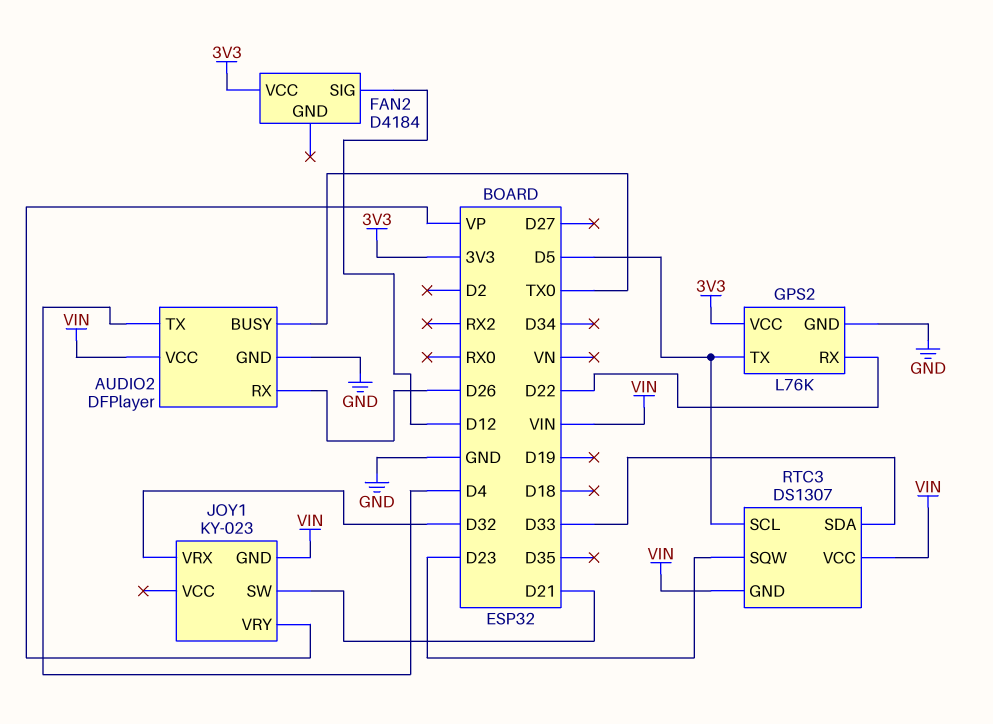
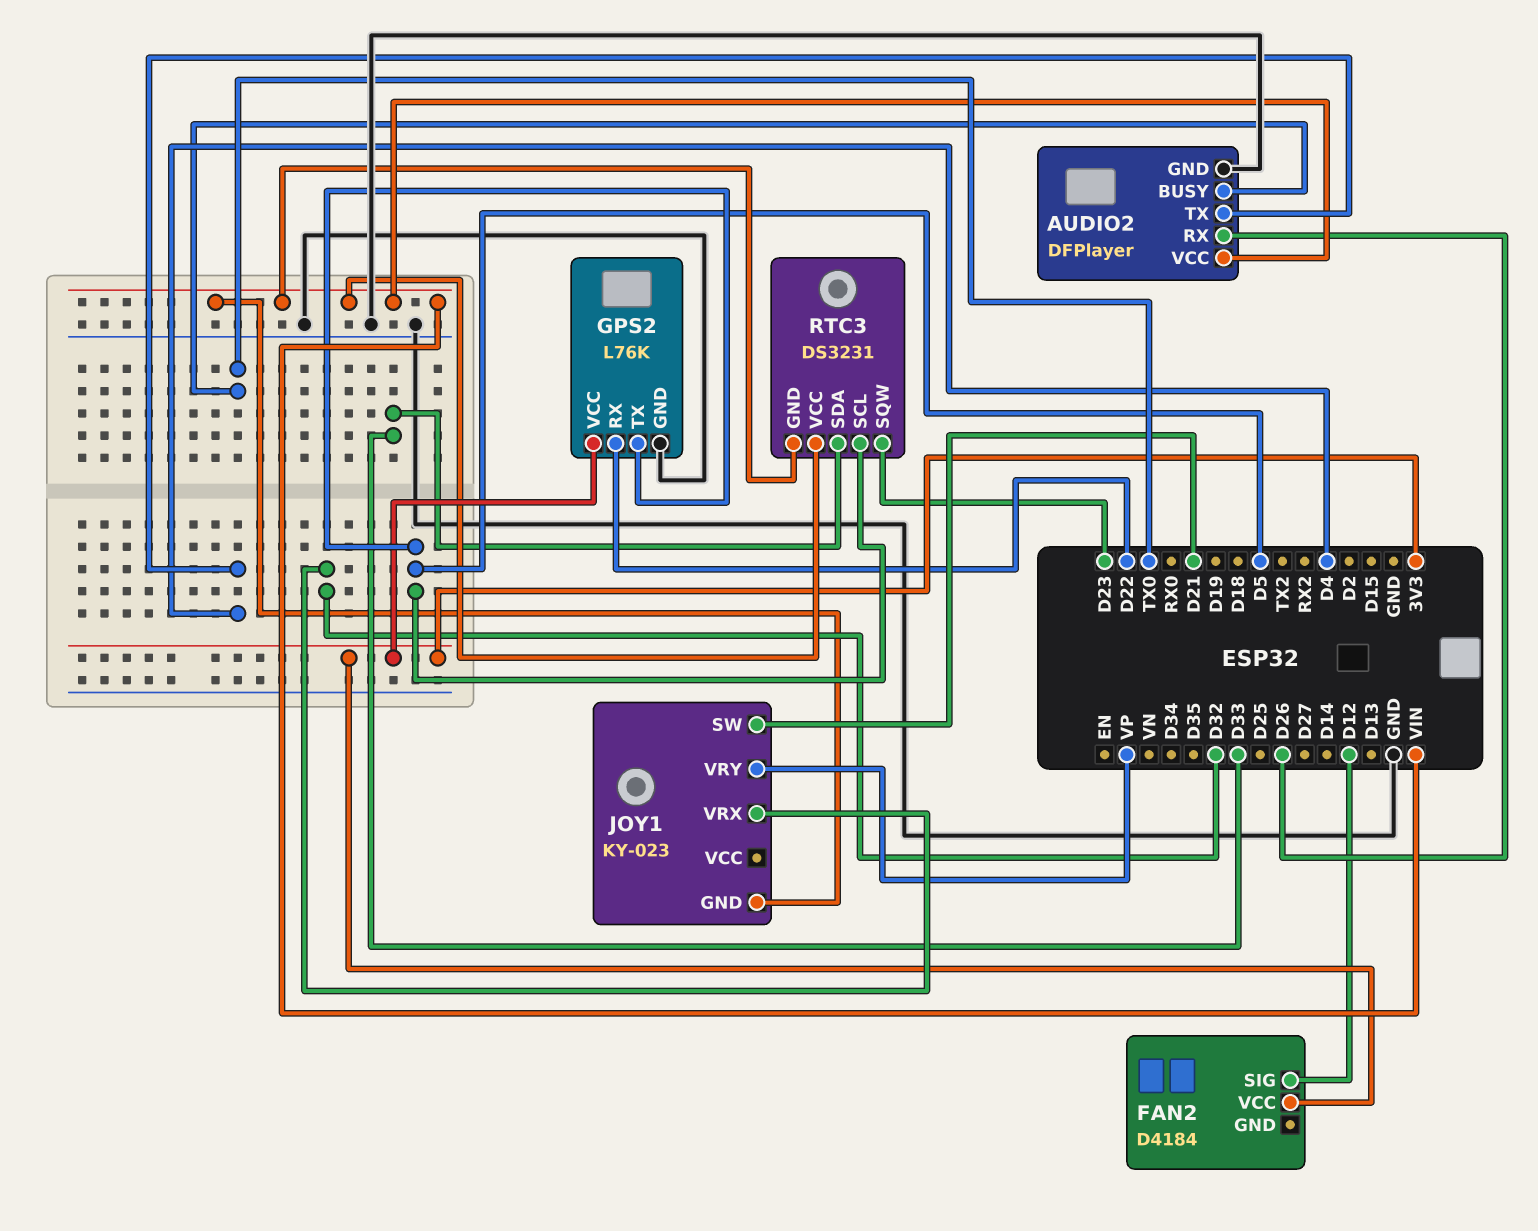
RTC3: DS1307 -> DS3231

